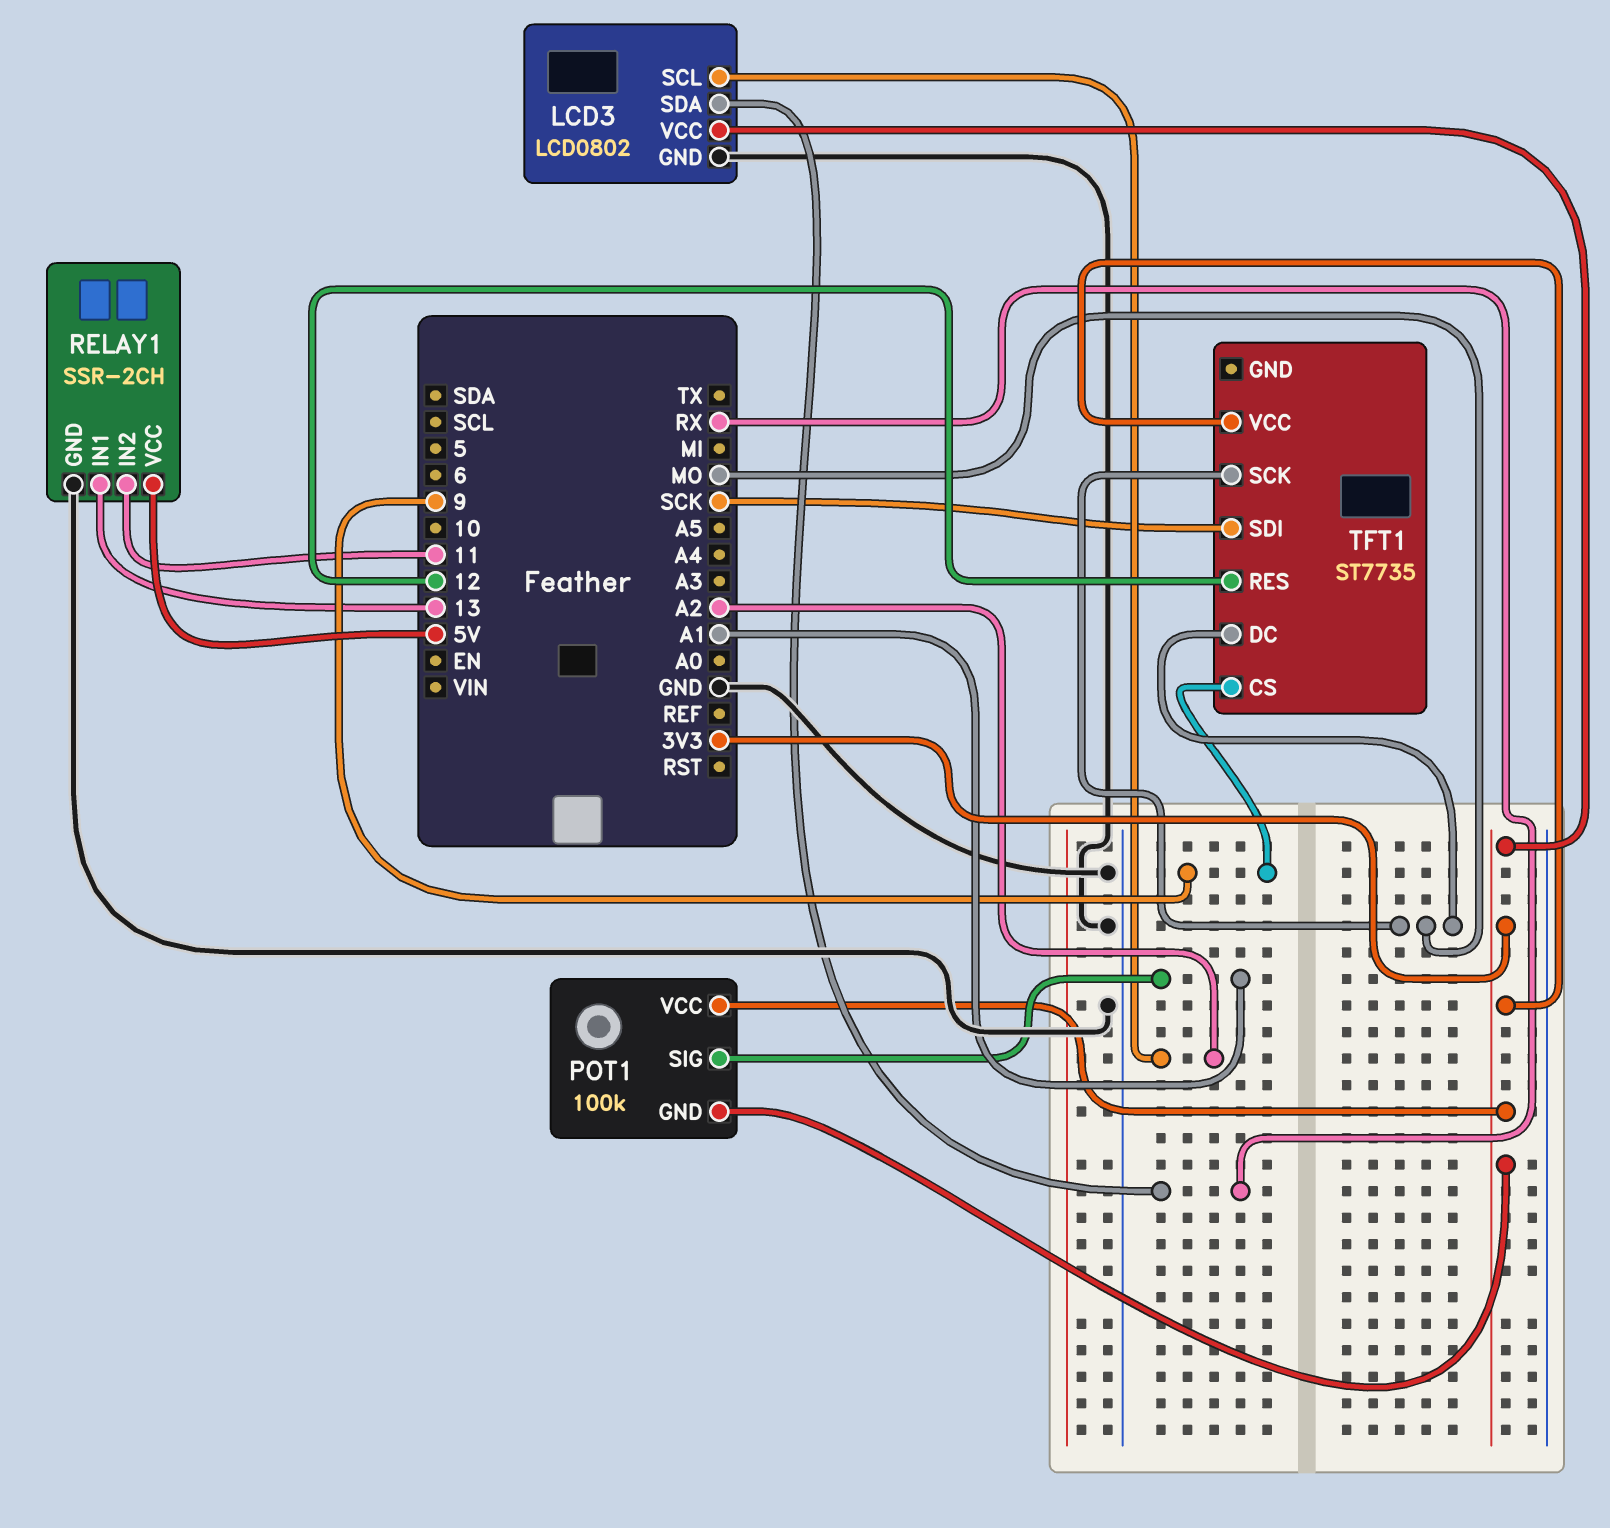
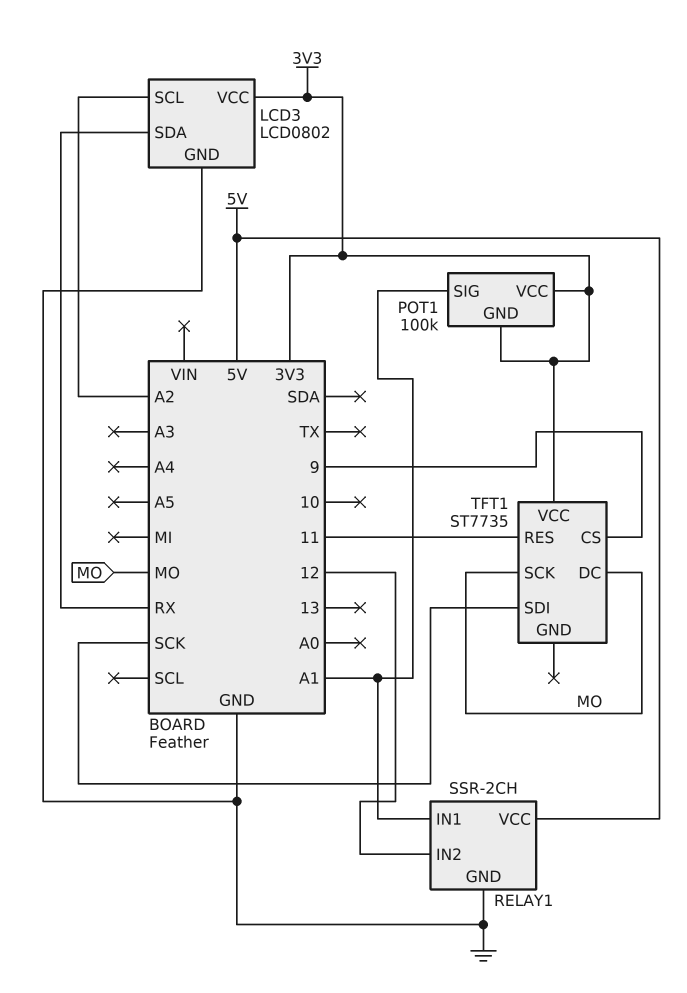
RELAY1 pin IN1: 13 -> A1
RELAY1 pin IN2: 11 -> 12
TFT1 pin RES: 12 -> 11

